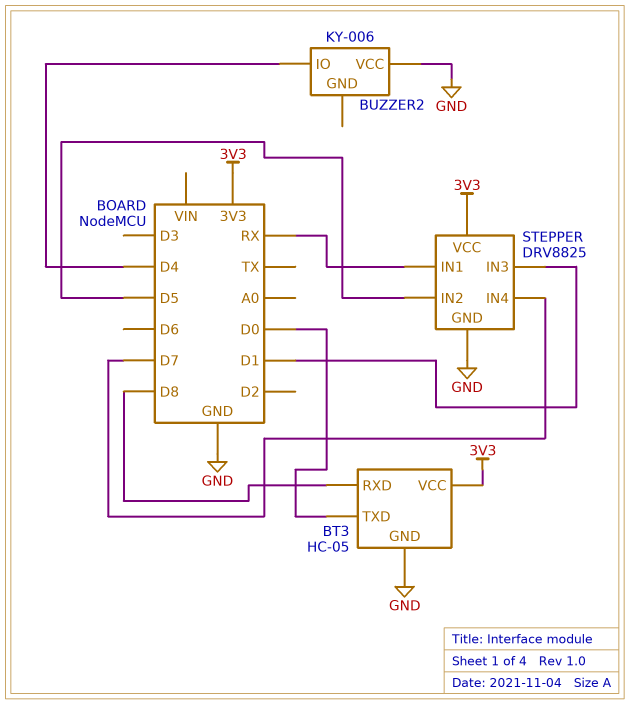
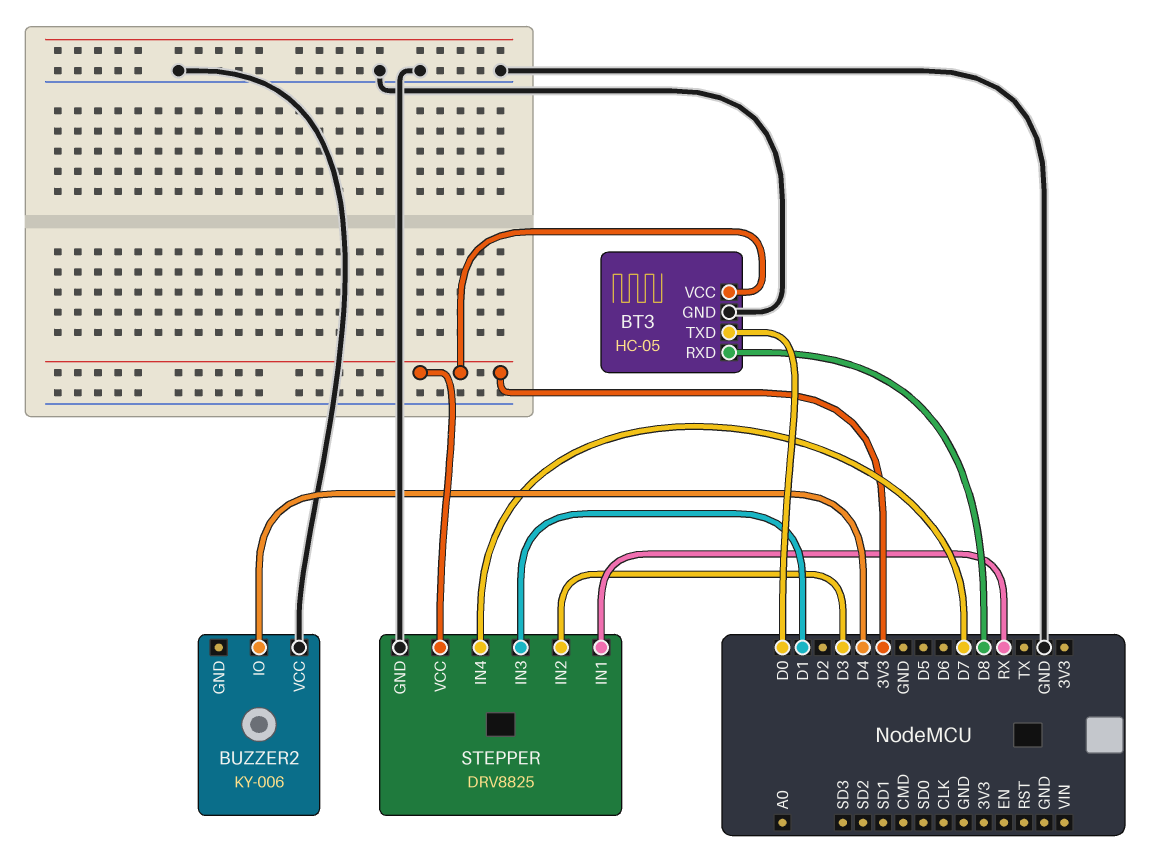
STEPPER pin IN2: D5 -> D3

